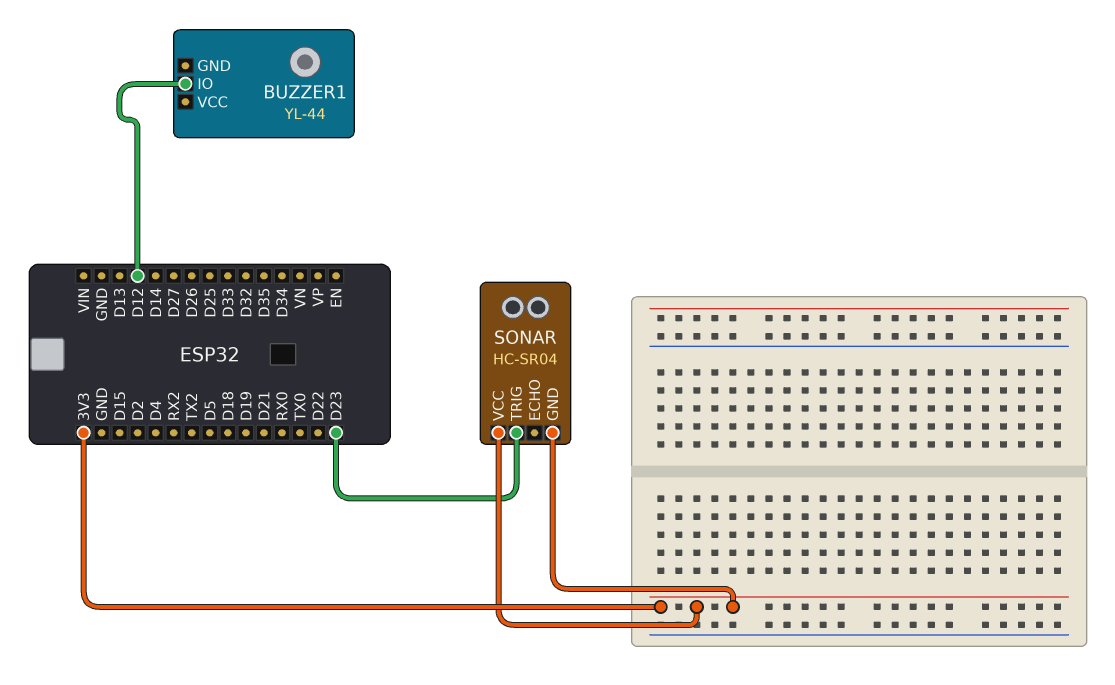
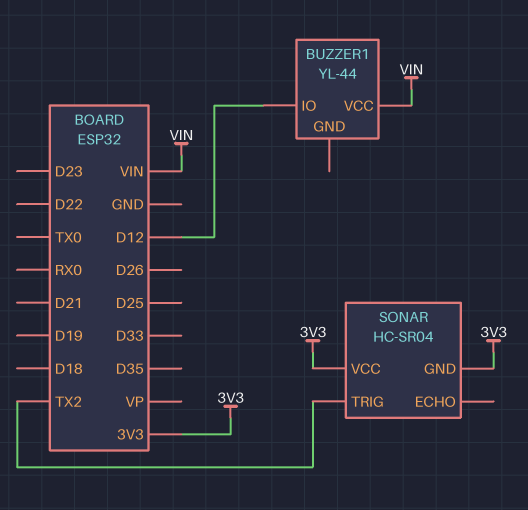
BUZZER1 pin VCC: none -> VIN
SONAR pin TRIG: D23 -> TX2

